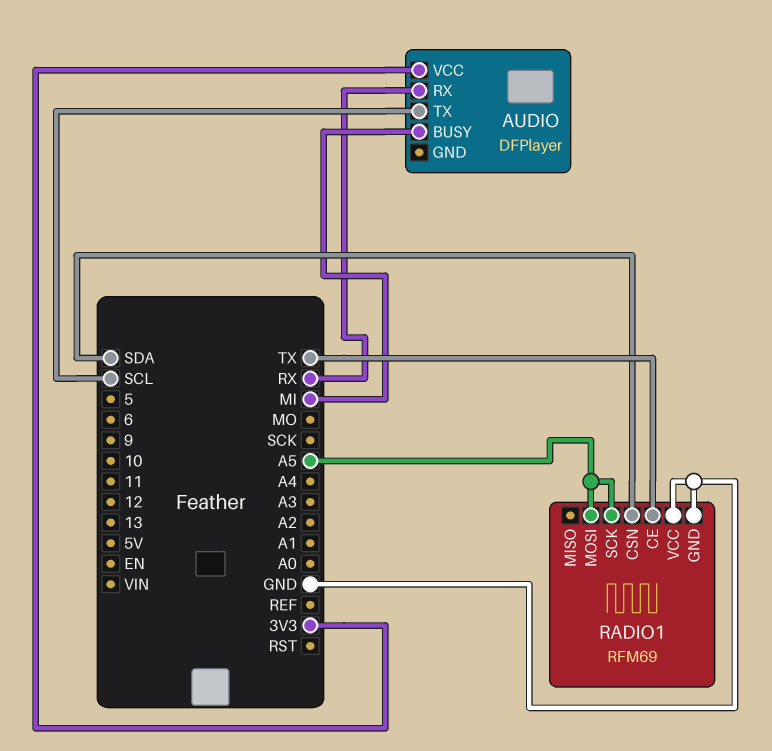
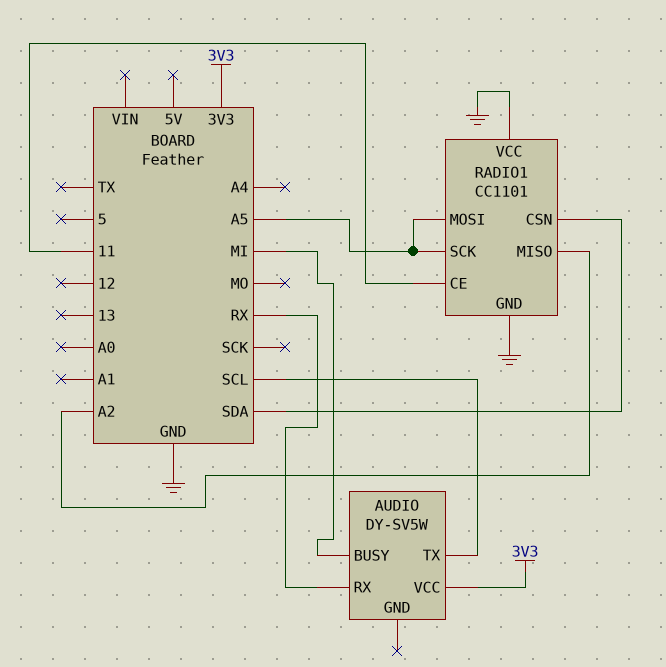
AUDIO: DFPlayer -> DY-SV5W
RADIO1: RFM69 -> CC1101
RADIO1 pin CE: TX -> 11
RADIO1 pin MISO: none -> A2

